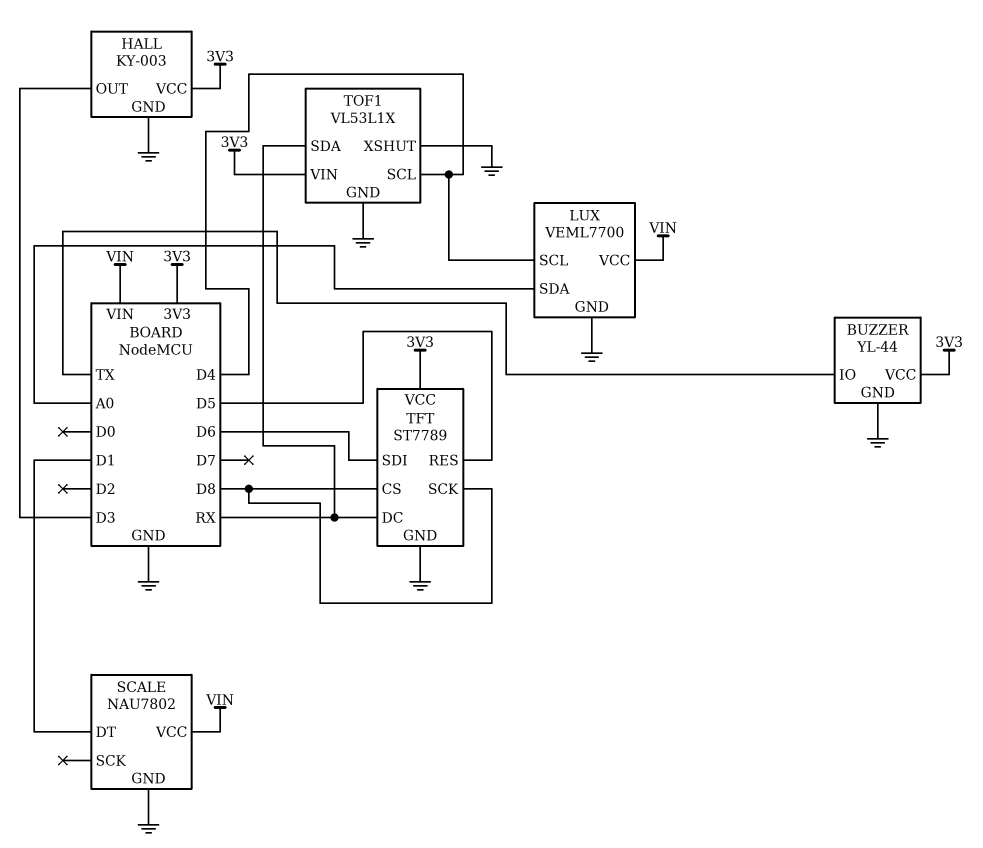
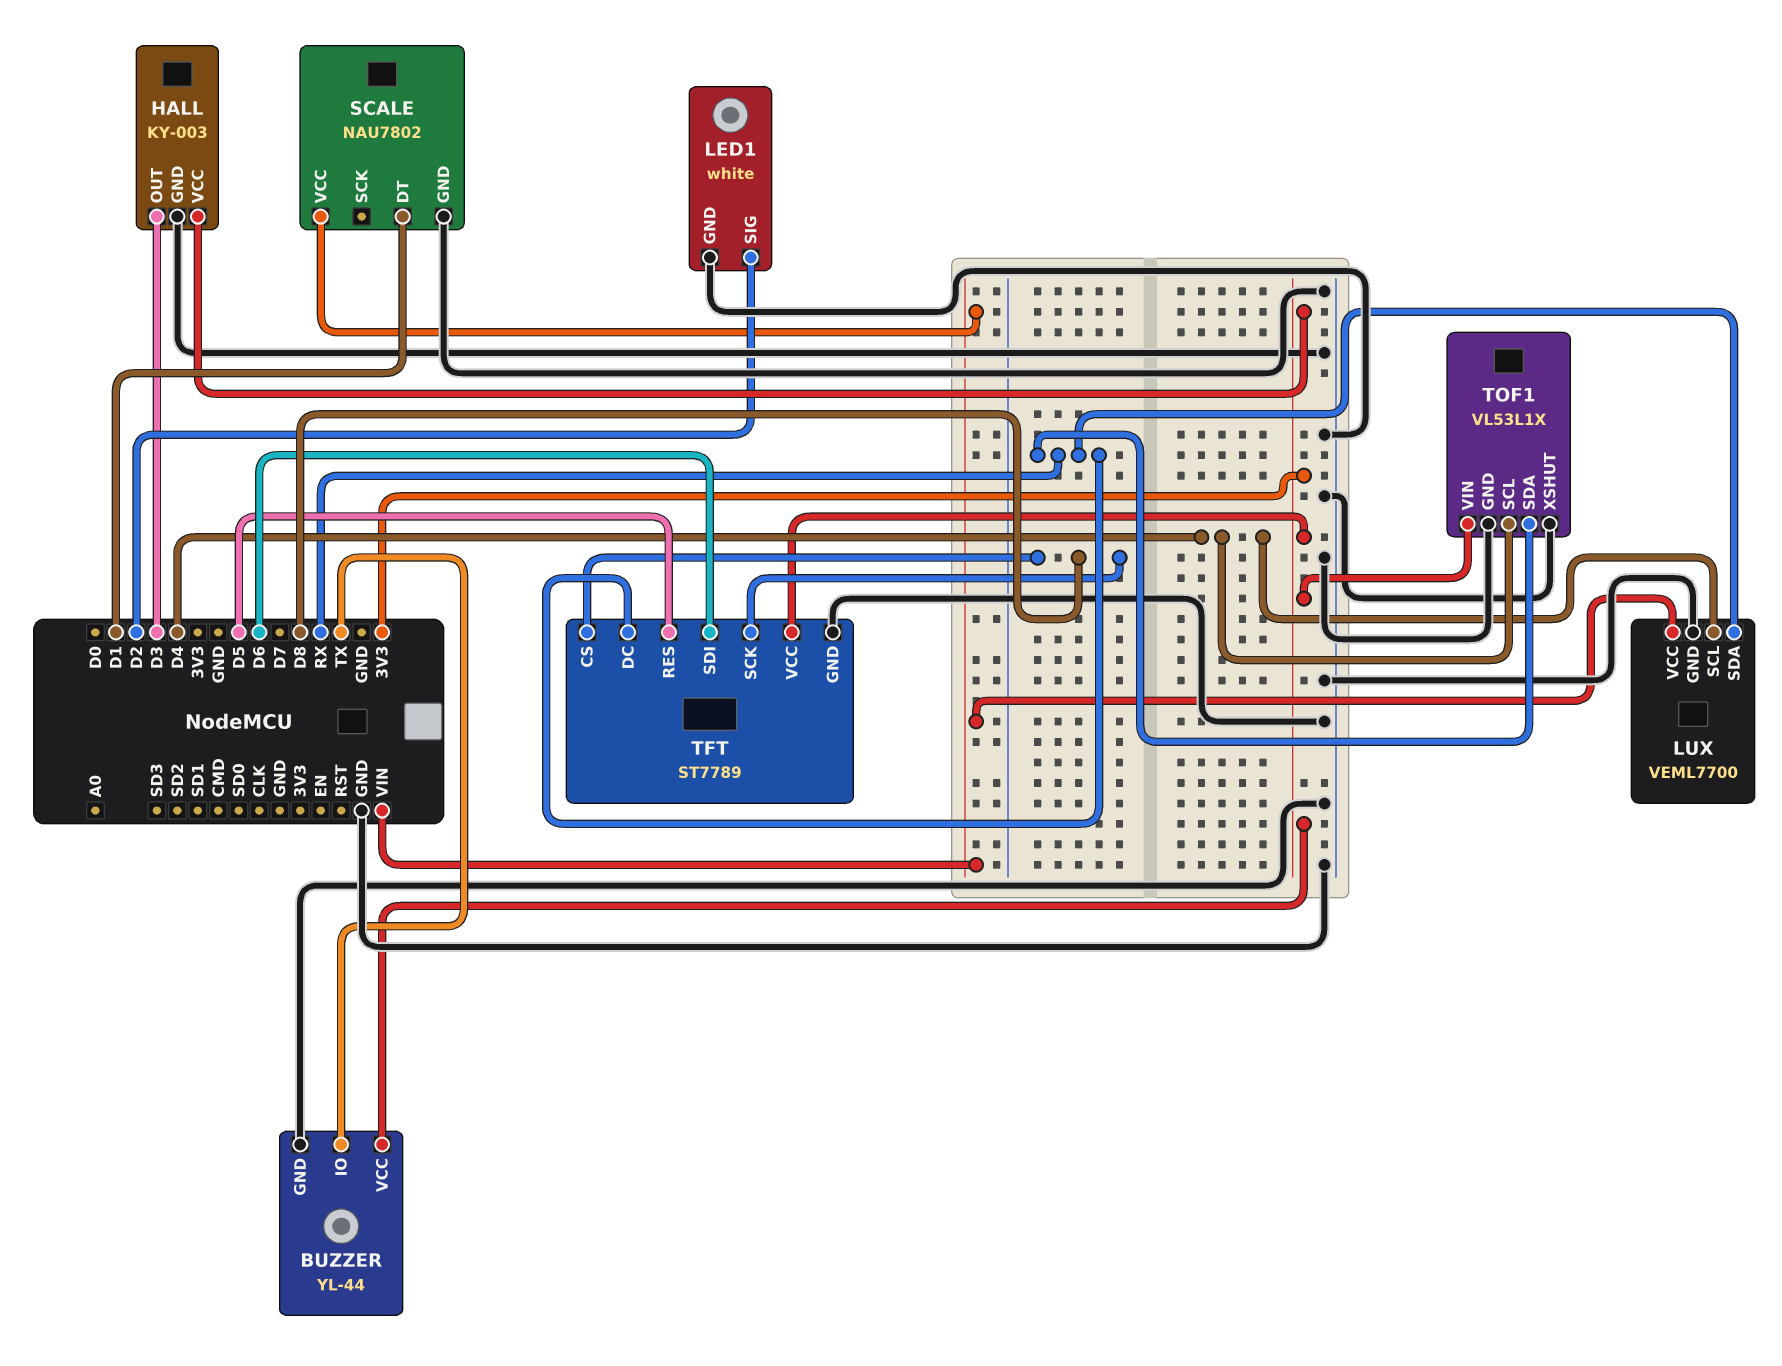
LED1: none -> white
LED1 pin GND: none -> GND
LED1 pin SIG: none -> D2
LUX pin SDA: A0 -> RX

